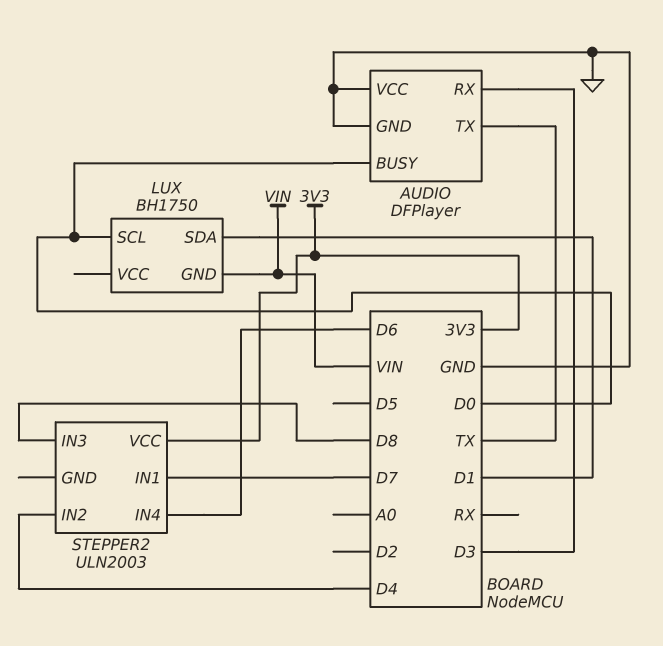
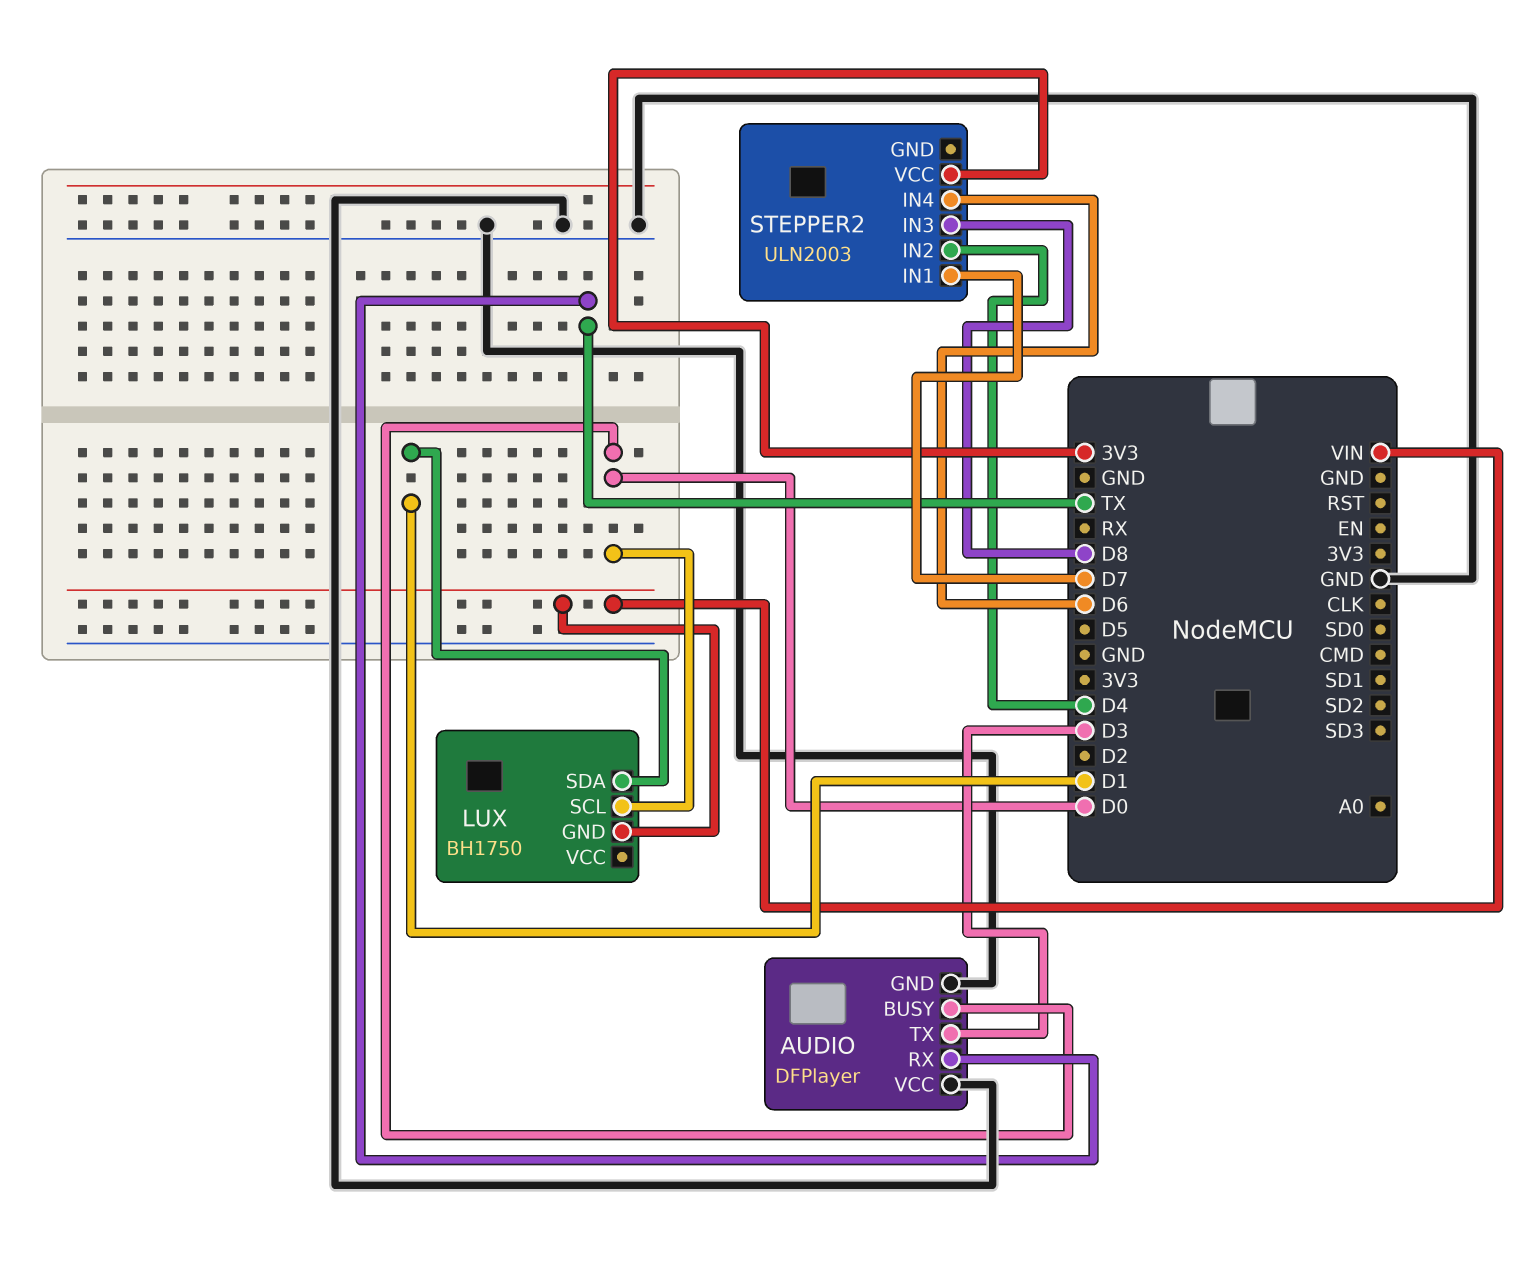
AUDIO pin RX: D3 -> TX
AUDIO pin TX: TX -> D3

